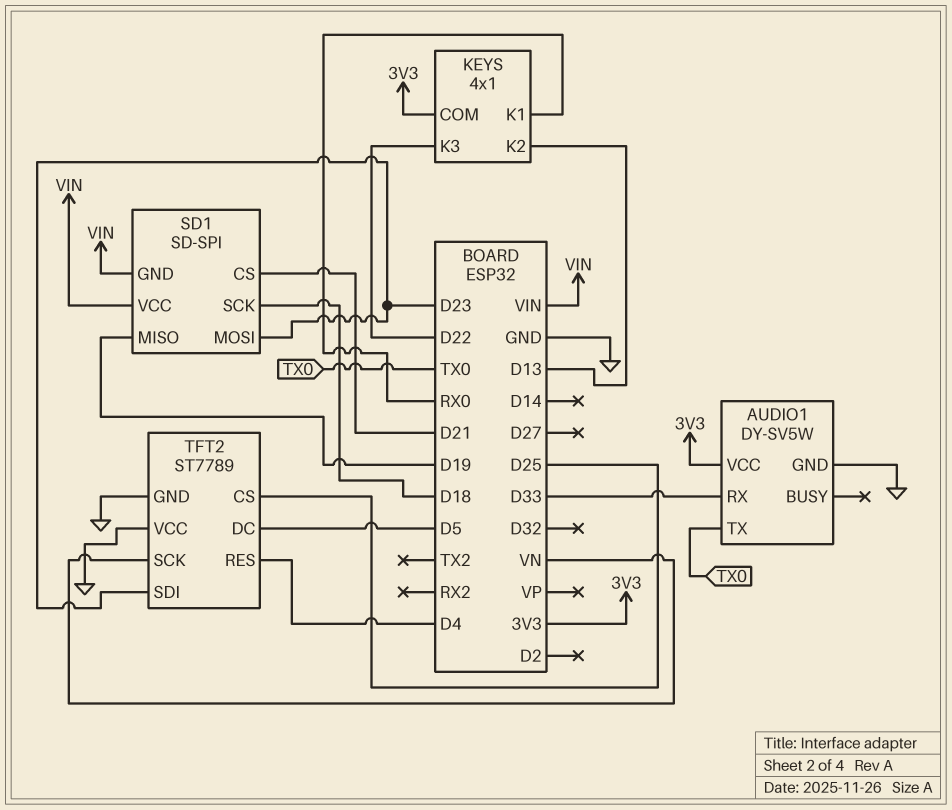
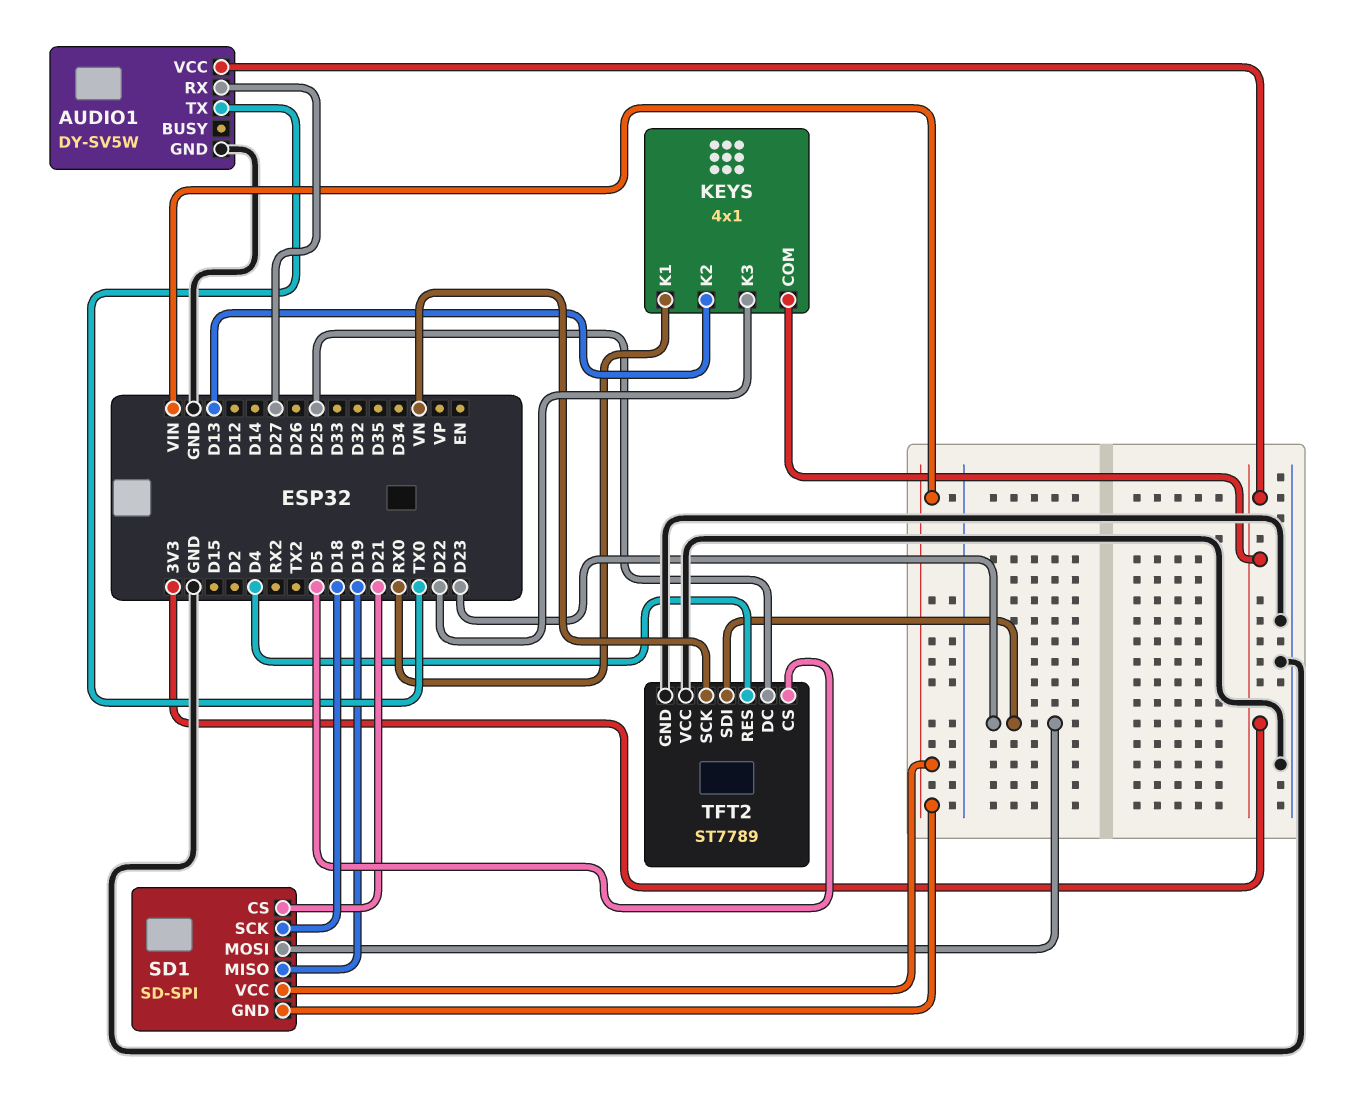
AUDIO1 pin RX: D33 -> D27
TFT2 pin CS: D25 -> D5
TFT2 pin DC: D5 -> D25

